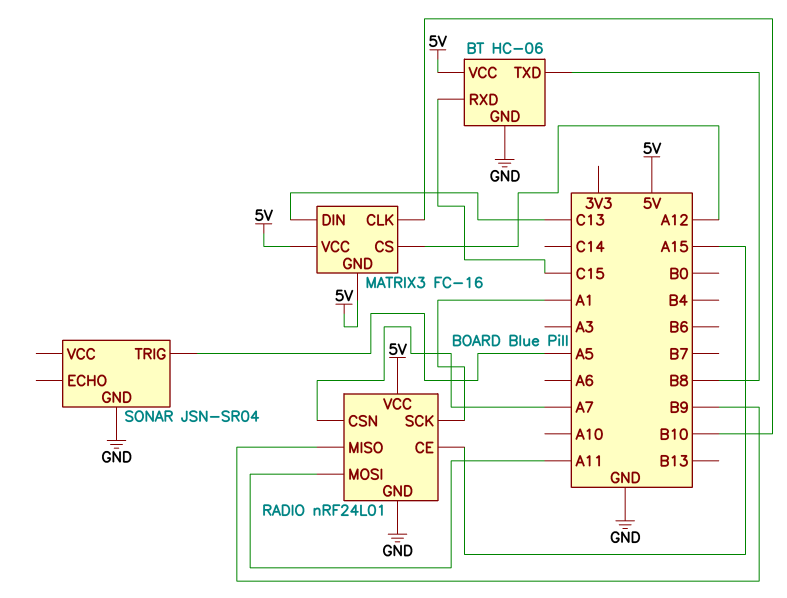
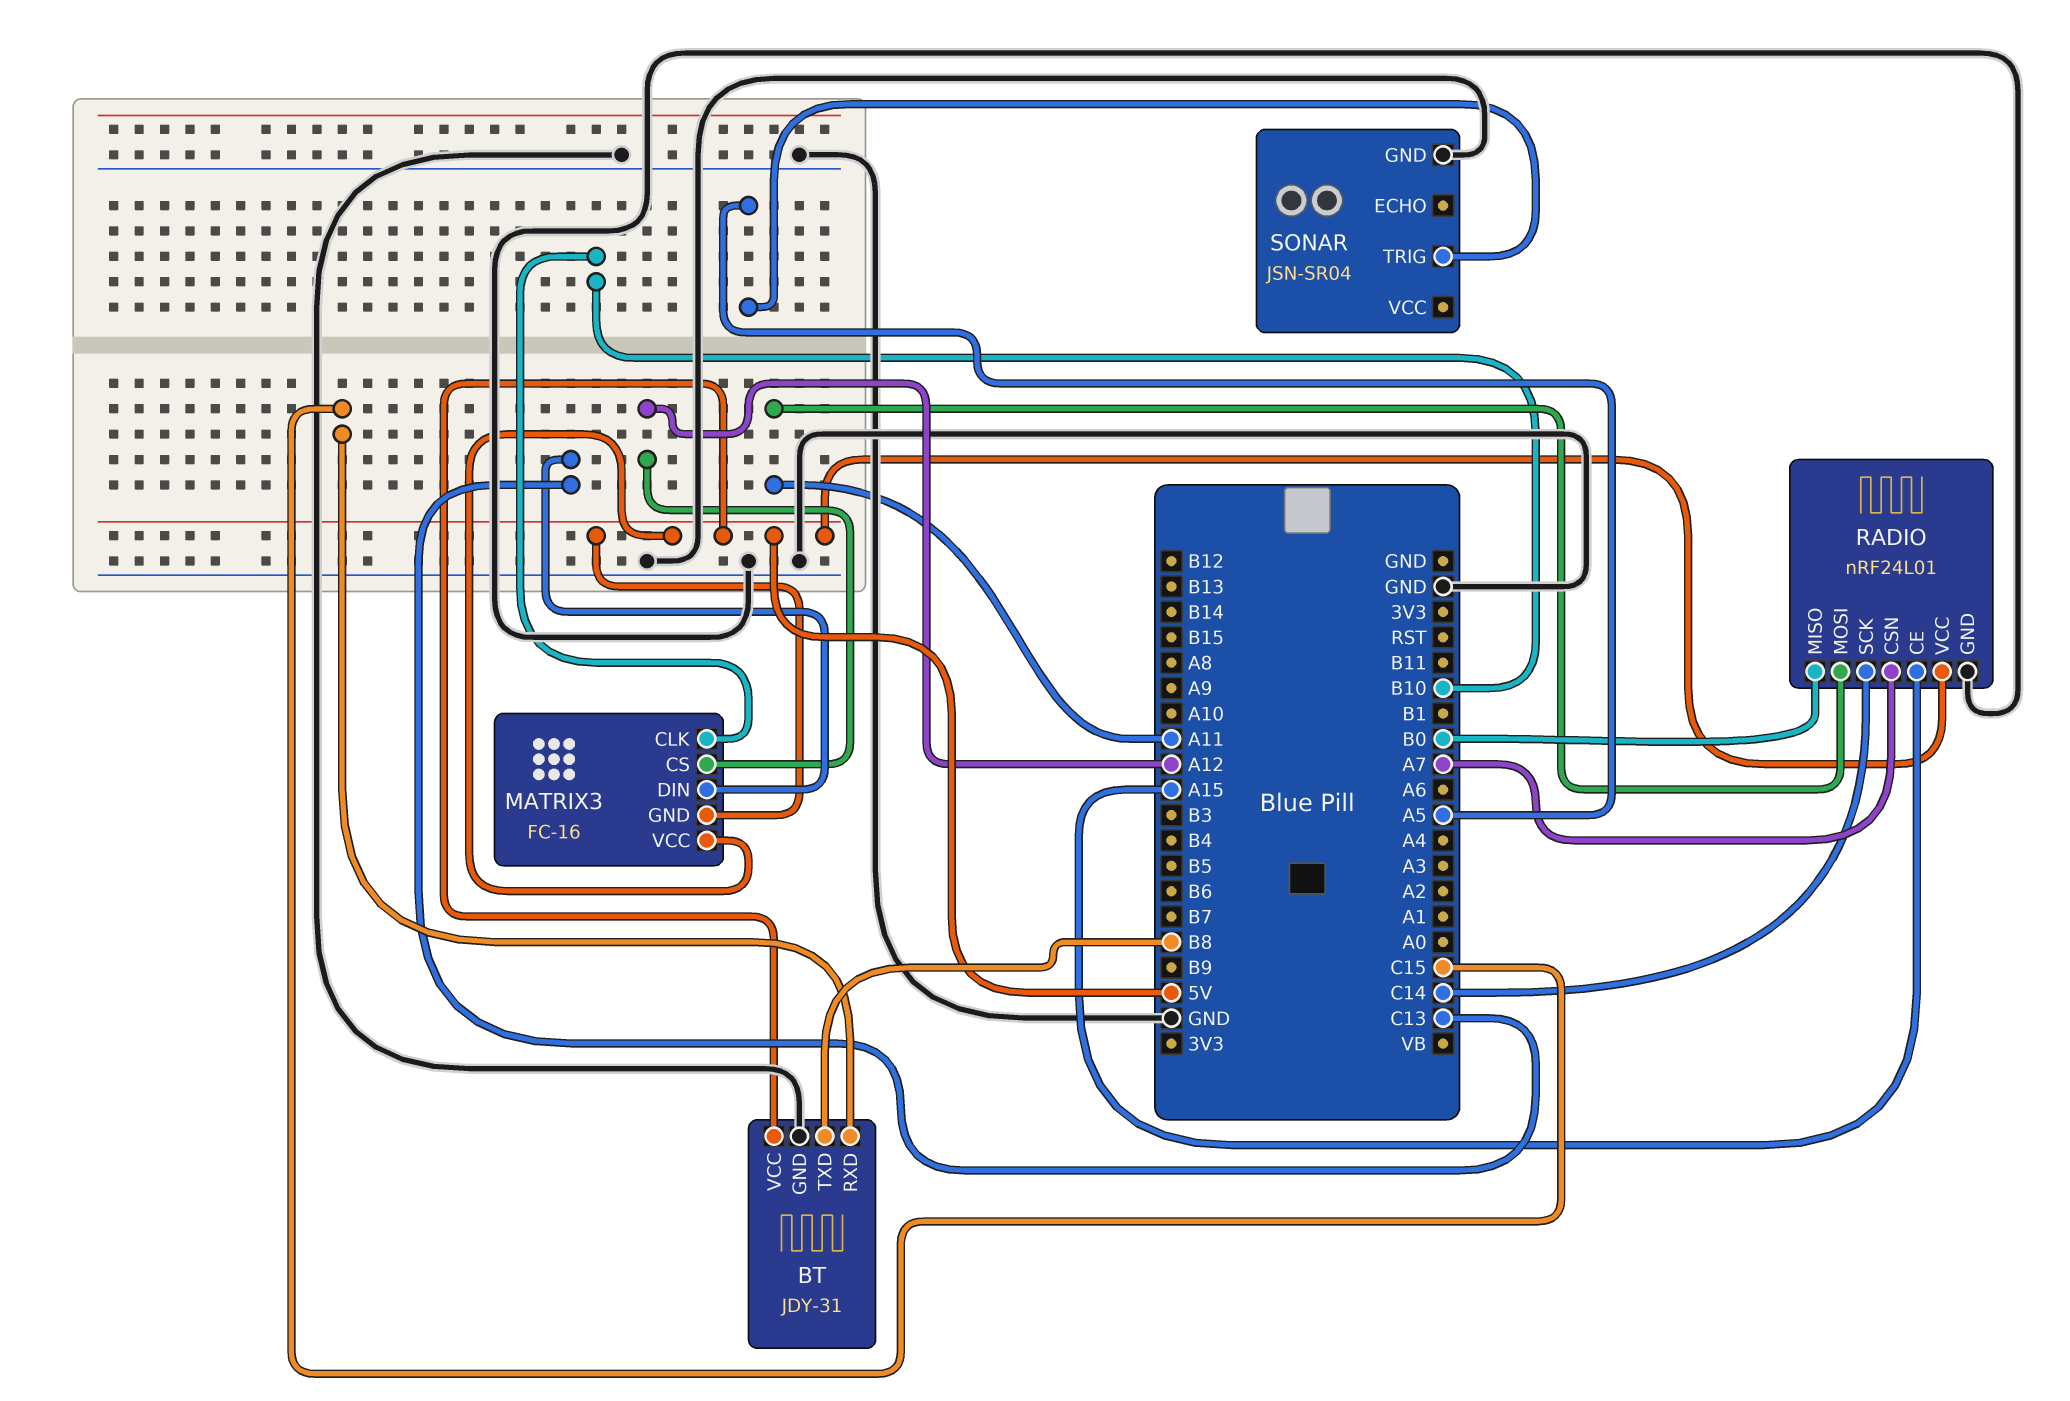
BT: HC-06 -> JDY-31
RADIO pin MISO: B9 -> B0
RADIO pin SCK: A1 -> C14

